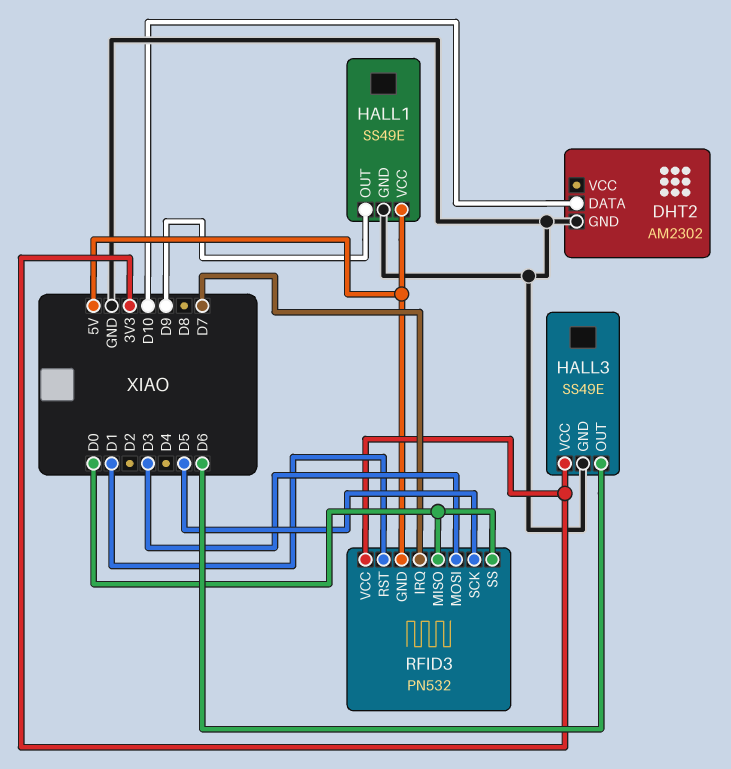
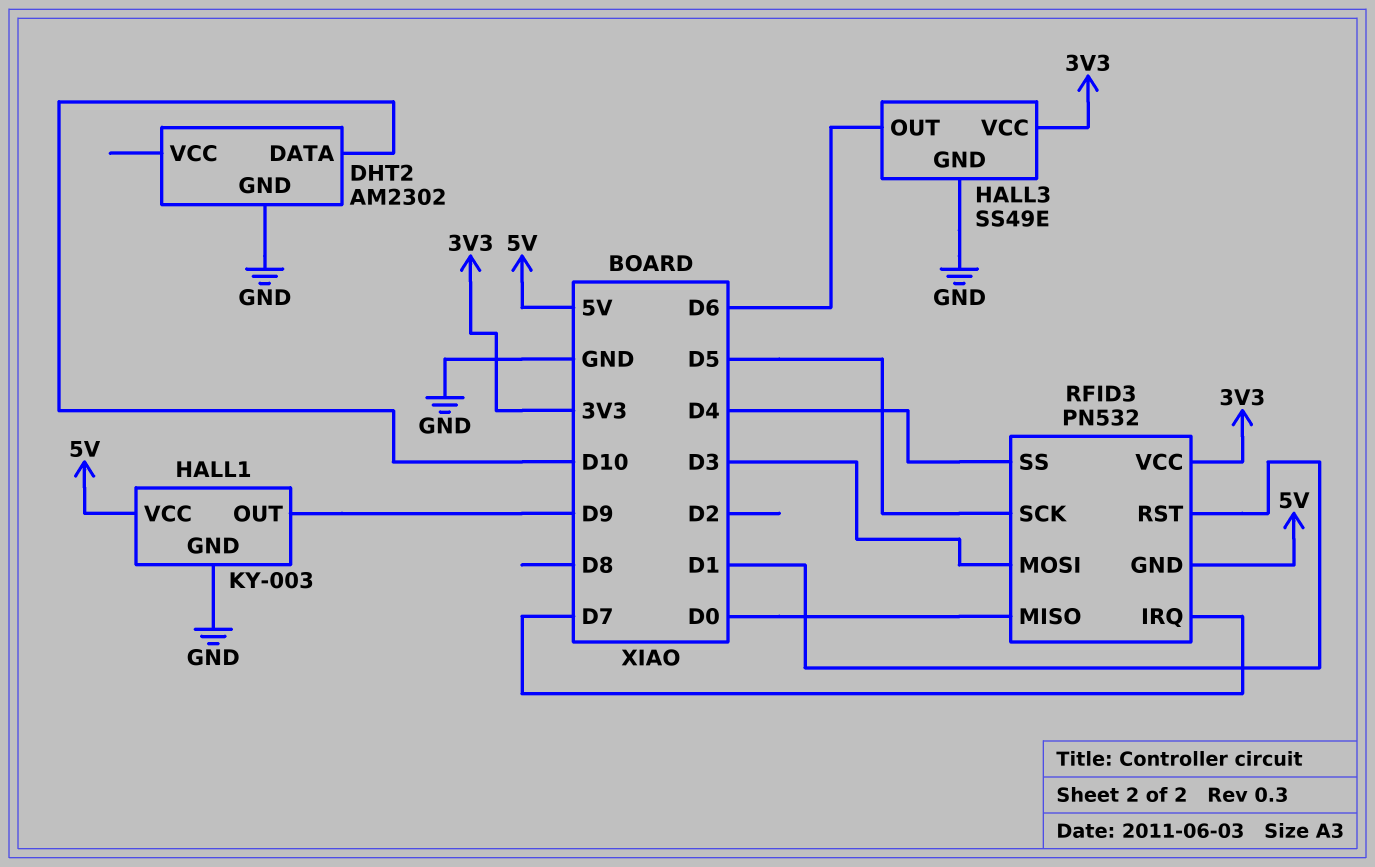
HALL1: SS49E -> KY-003
RFID3 pin SS: D0 -> D4

